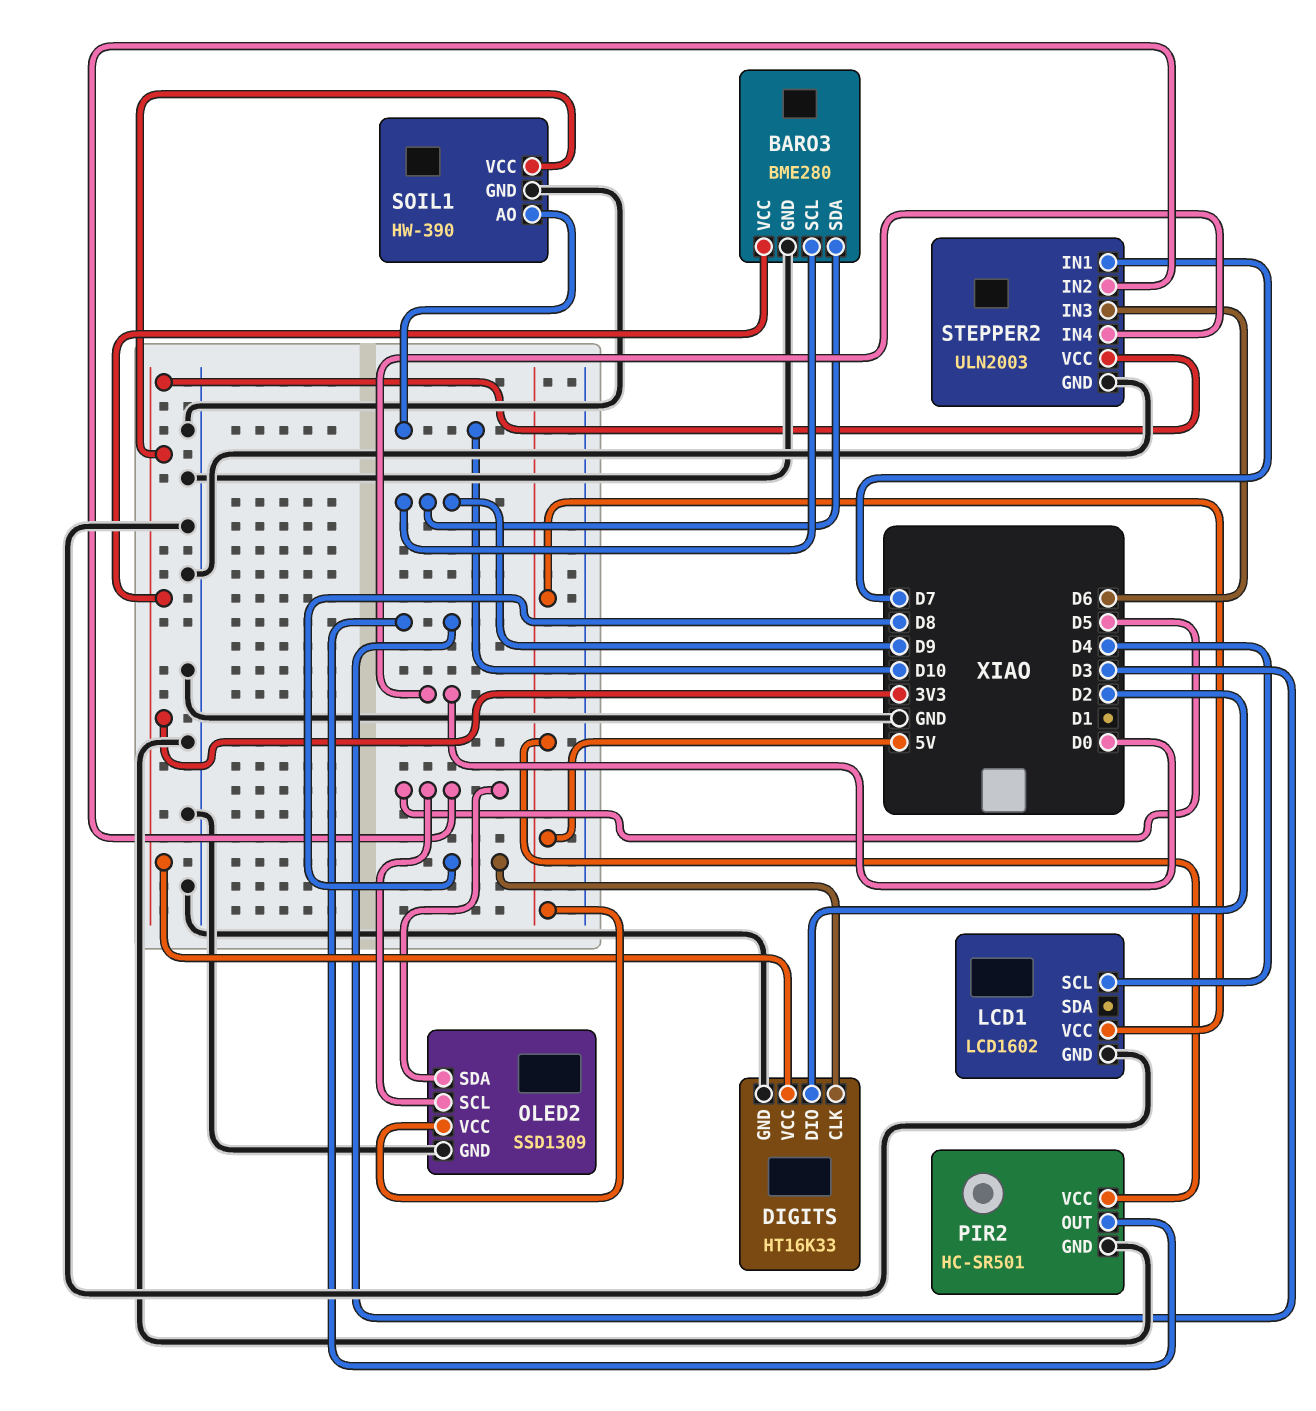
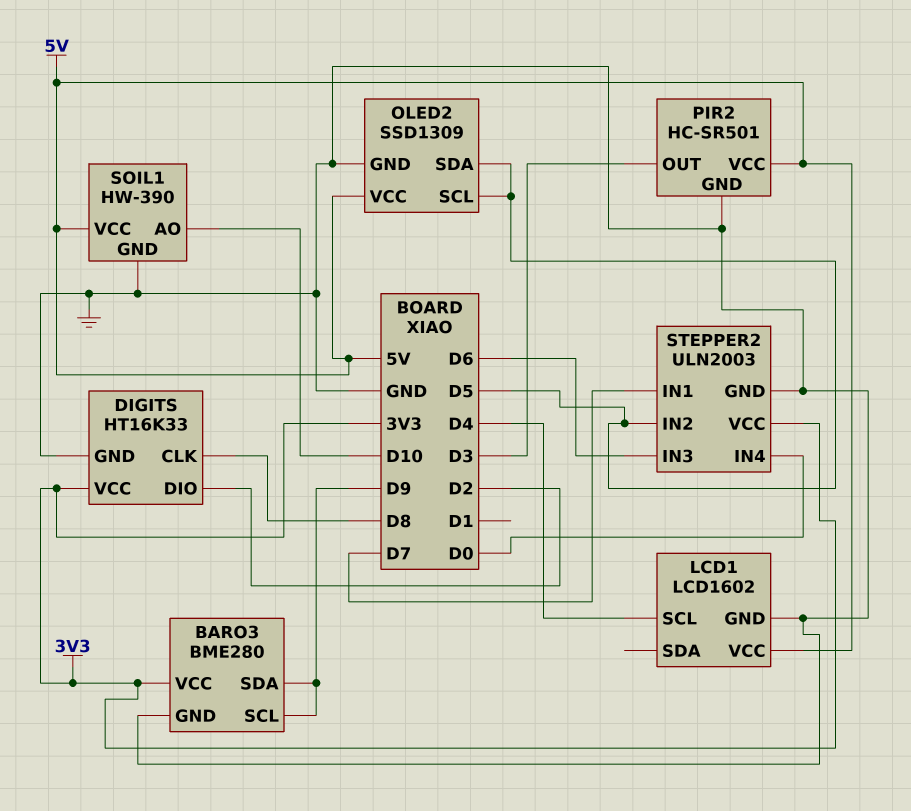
SOIL1 pin VCC: 3V3 -> 5V

